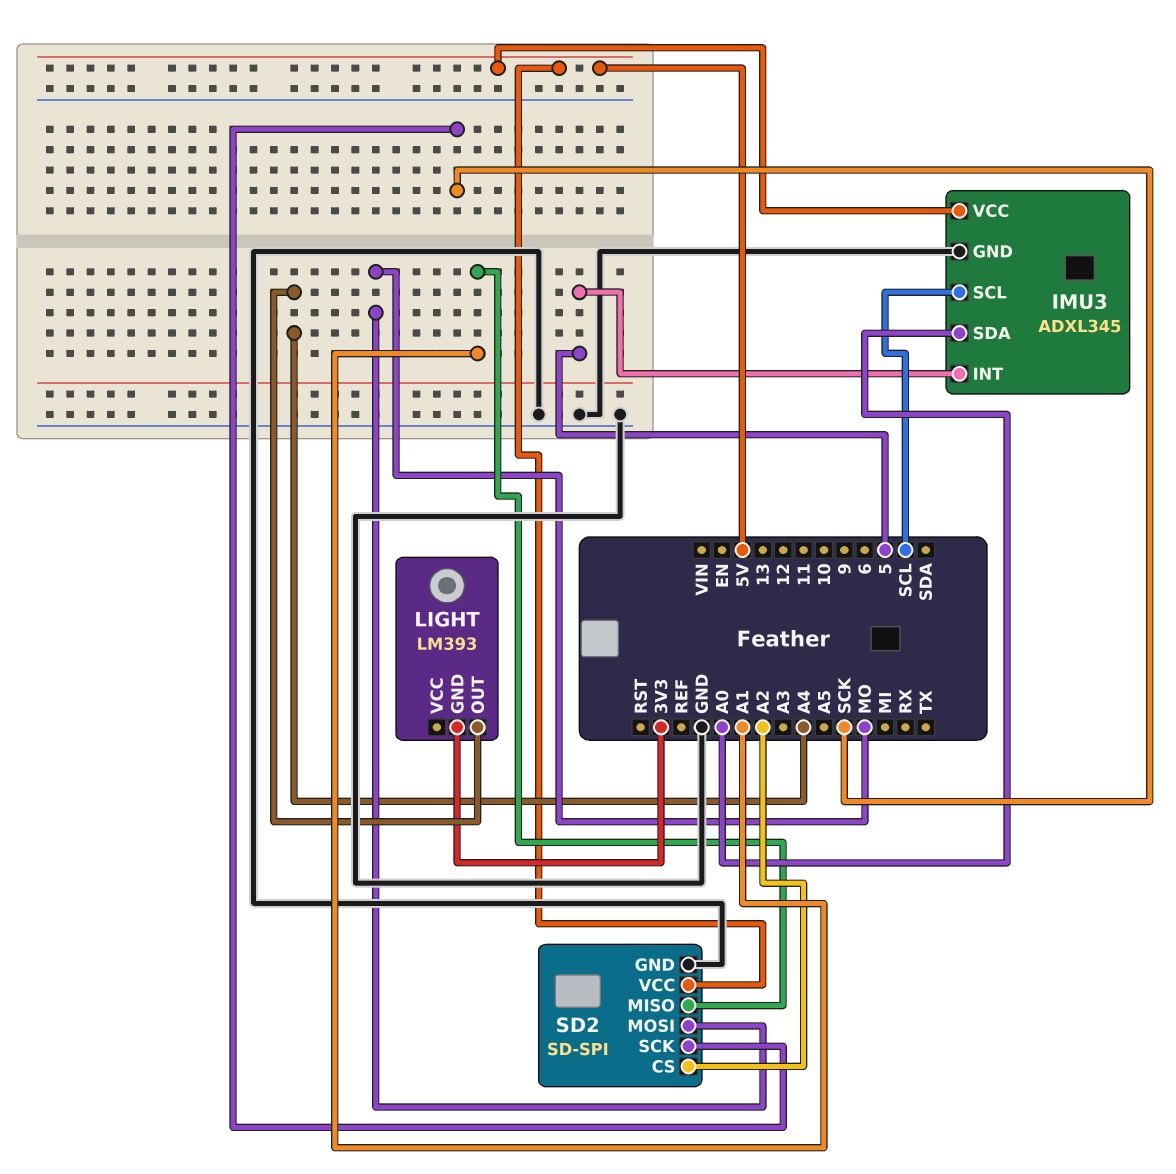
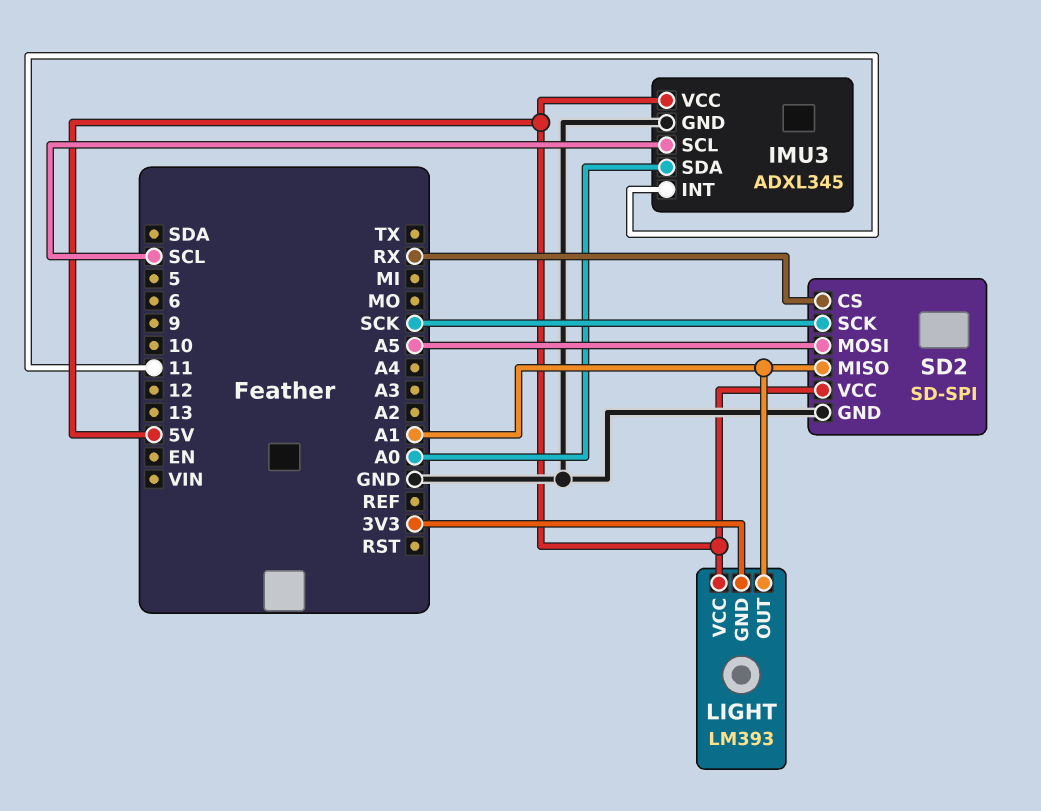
IMU3 pin INT: 5 -> 11
LIGHT pin OUT: A4 -> A1
LIGHT pin VCC: none -> 5V
SD2 pin CS: A2 -> RX
SD2 pin MOSI: MO -> A5

